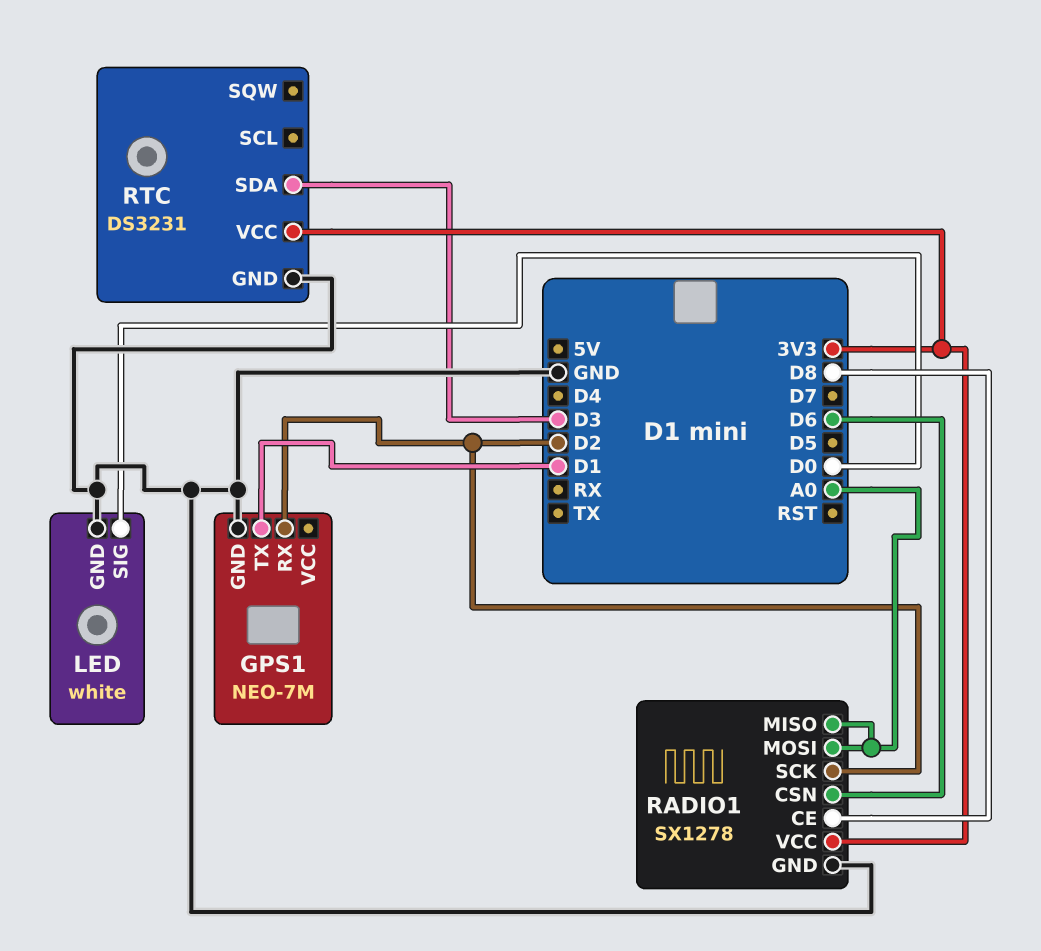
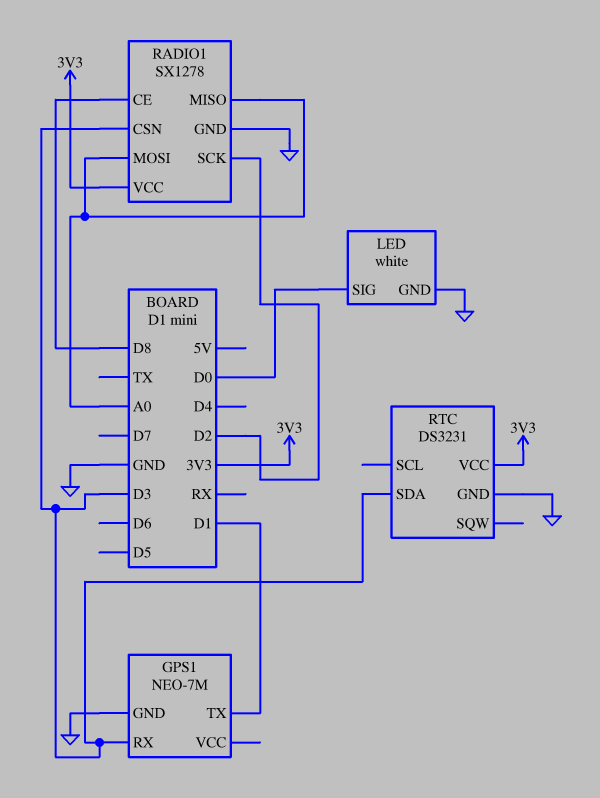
GPS1 pin RX: D2 -> D3
RADIO1 pin CSN: D6 -> D3

